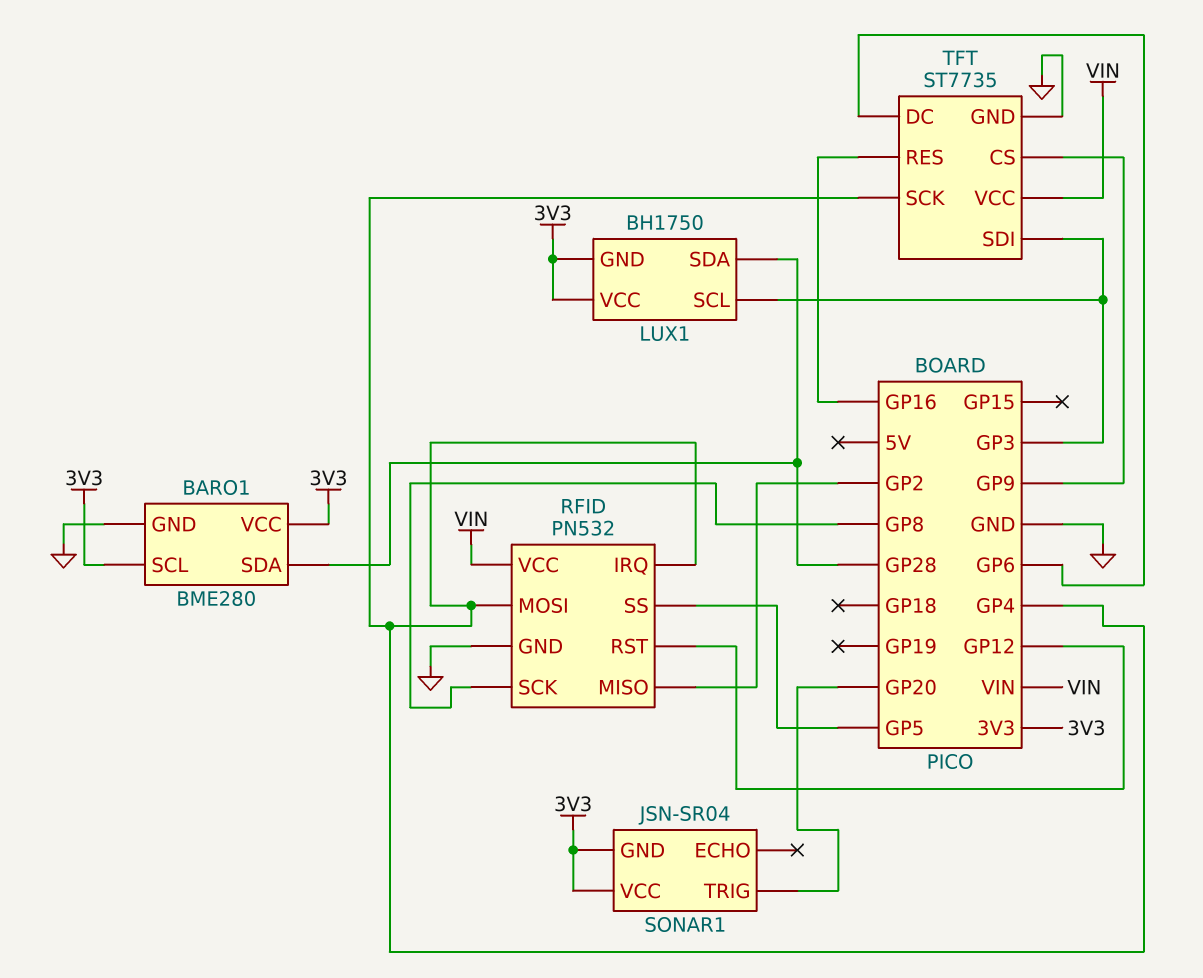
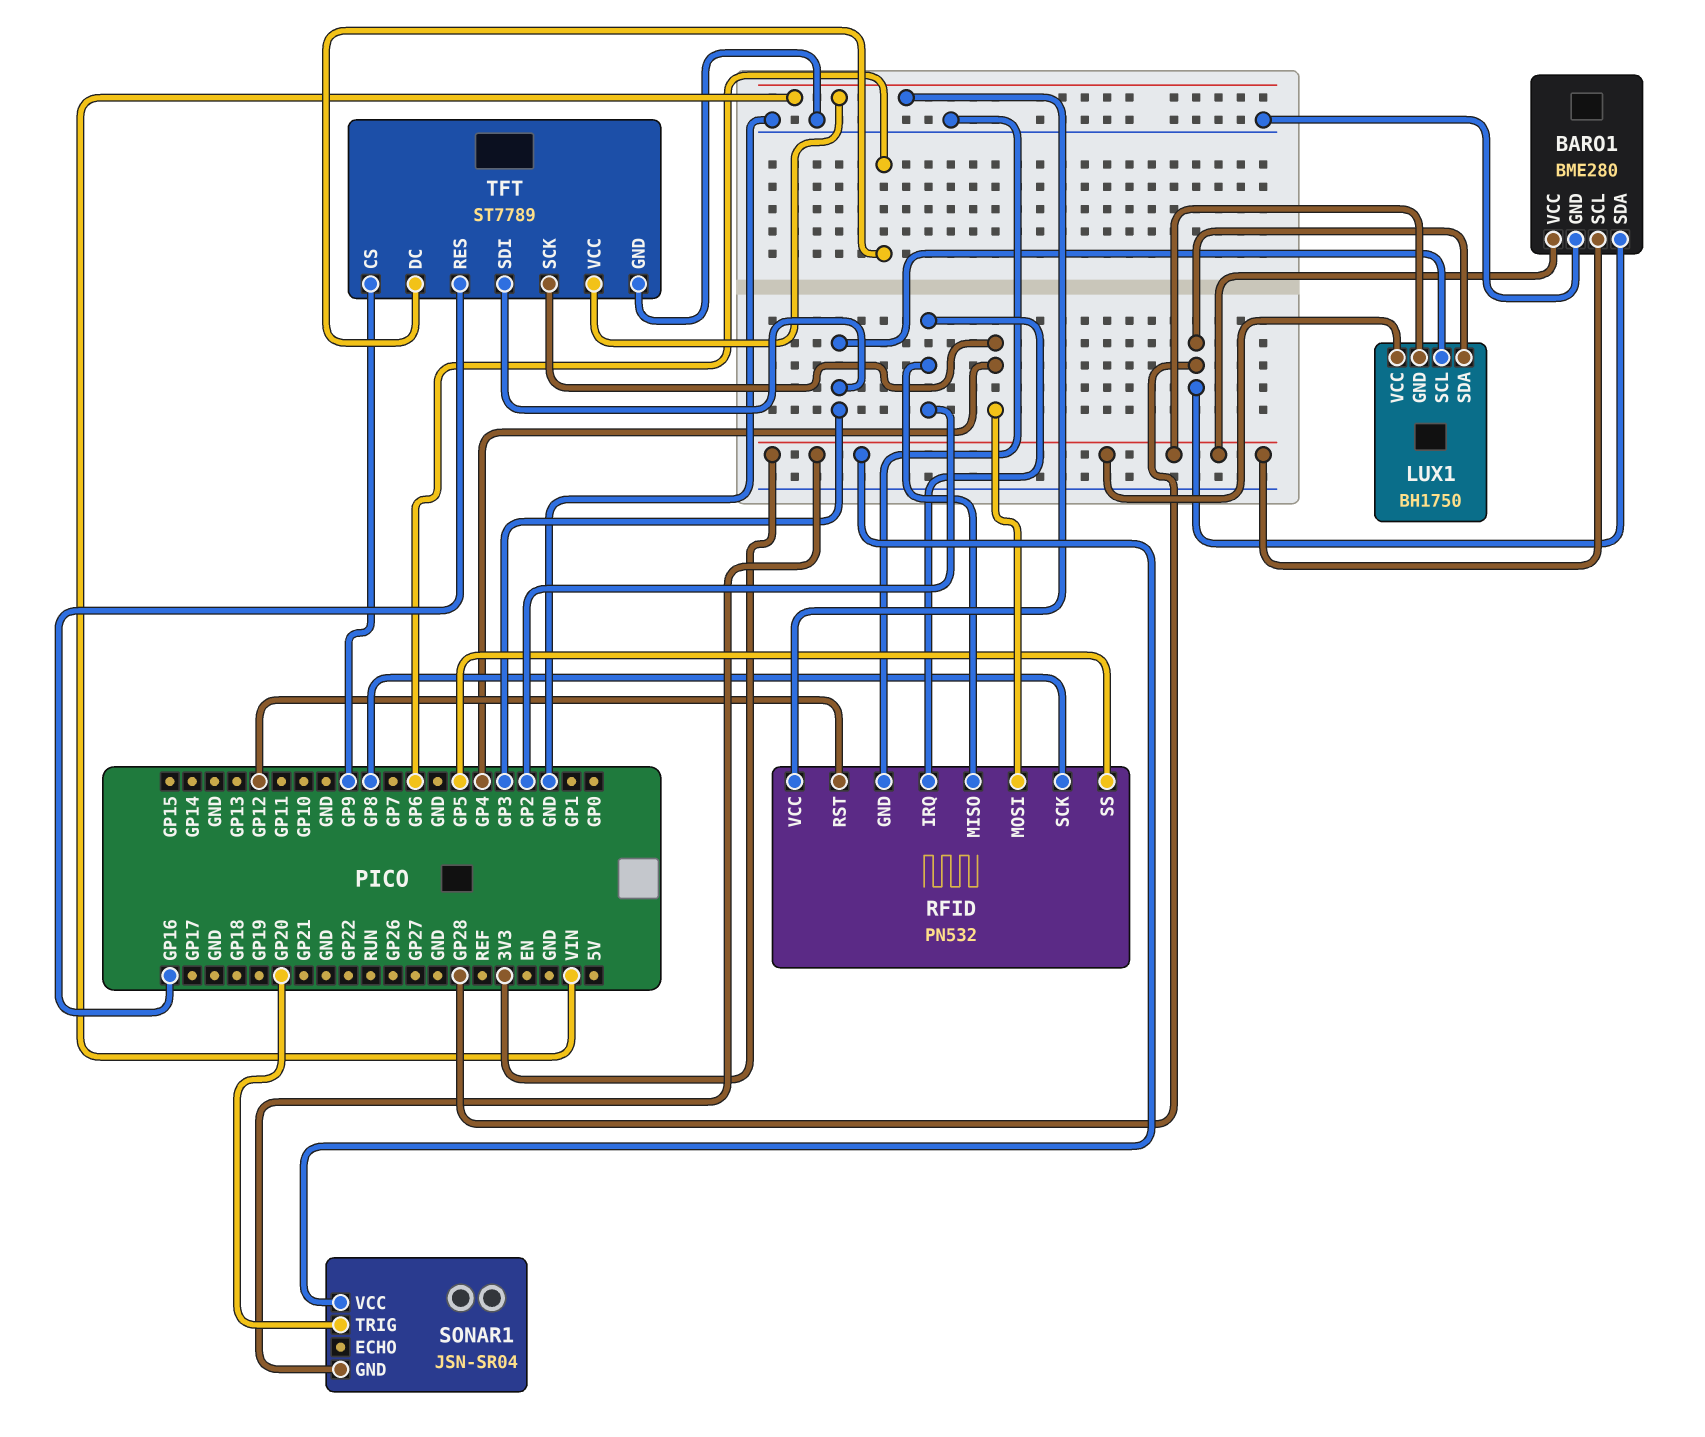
RFID pin IRQ: GP4 -> GP2
TFT: ST7735 -> ST7789

